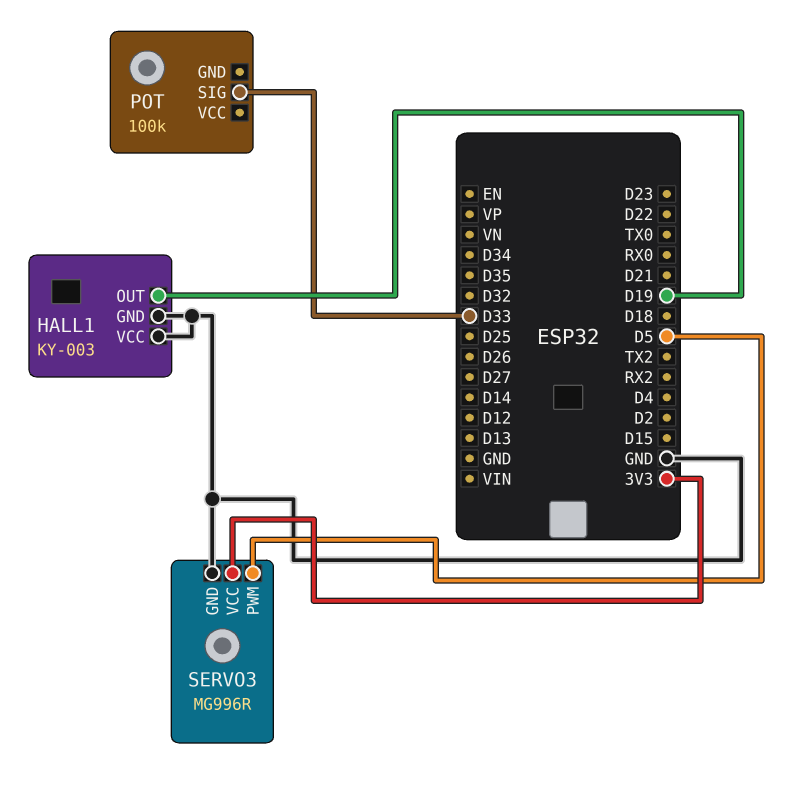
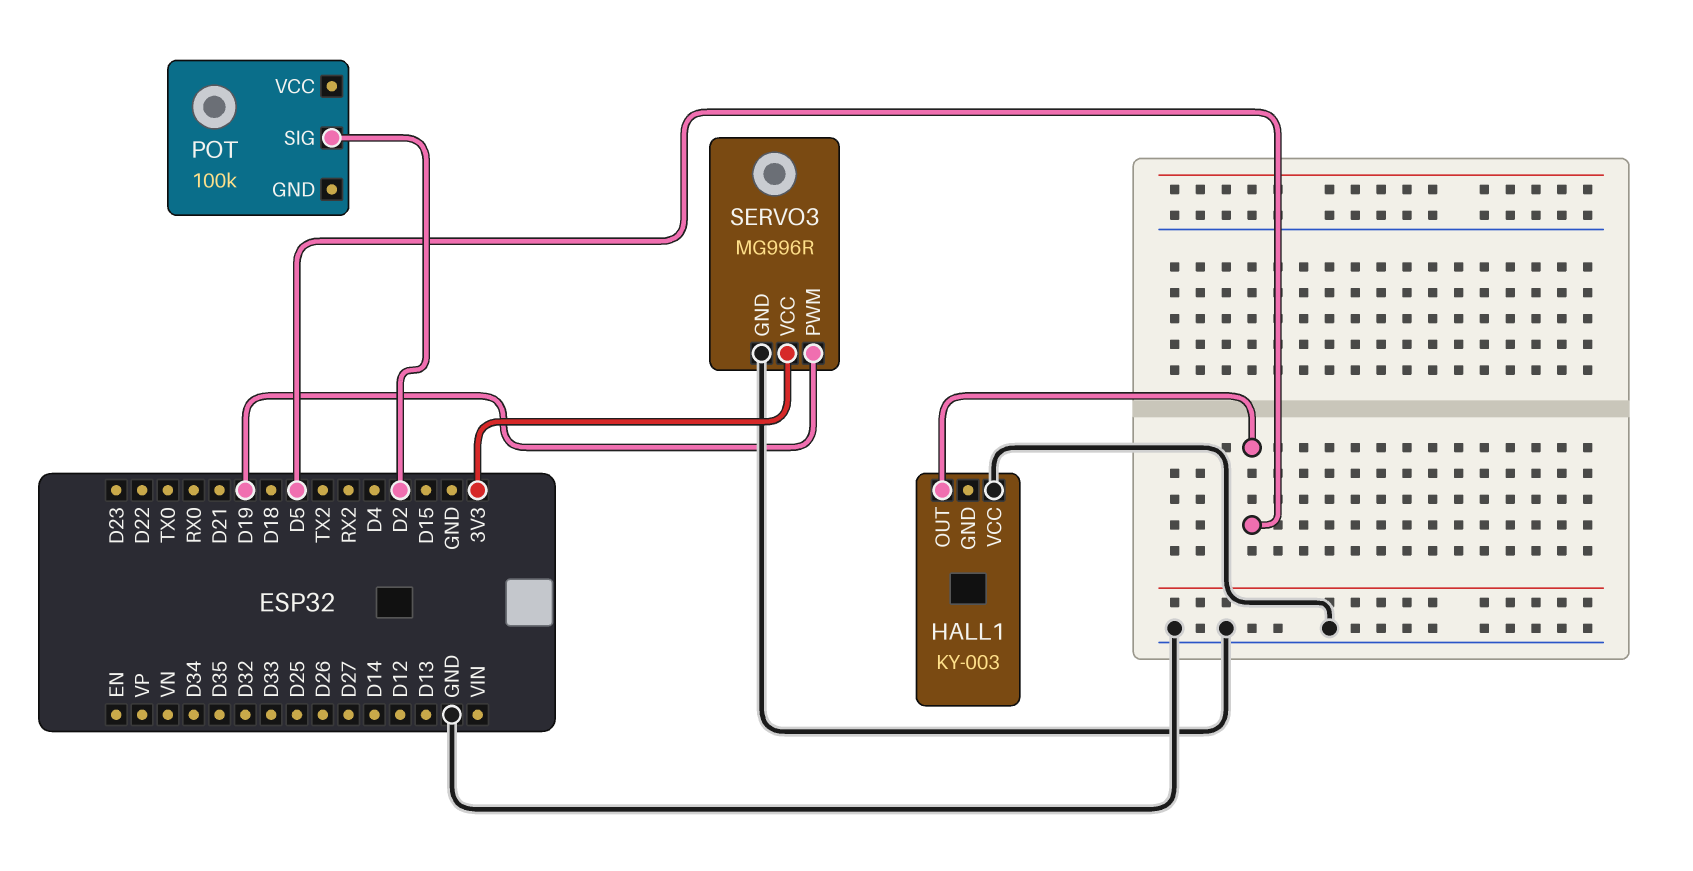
HALL1 pin GND: GND -> none
HALL1 pin OUT: D19 -> D5
POT pin SIG: D33 -> D2
SERVO3 pin PWM: D5 -> D19

